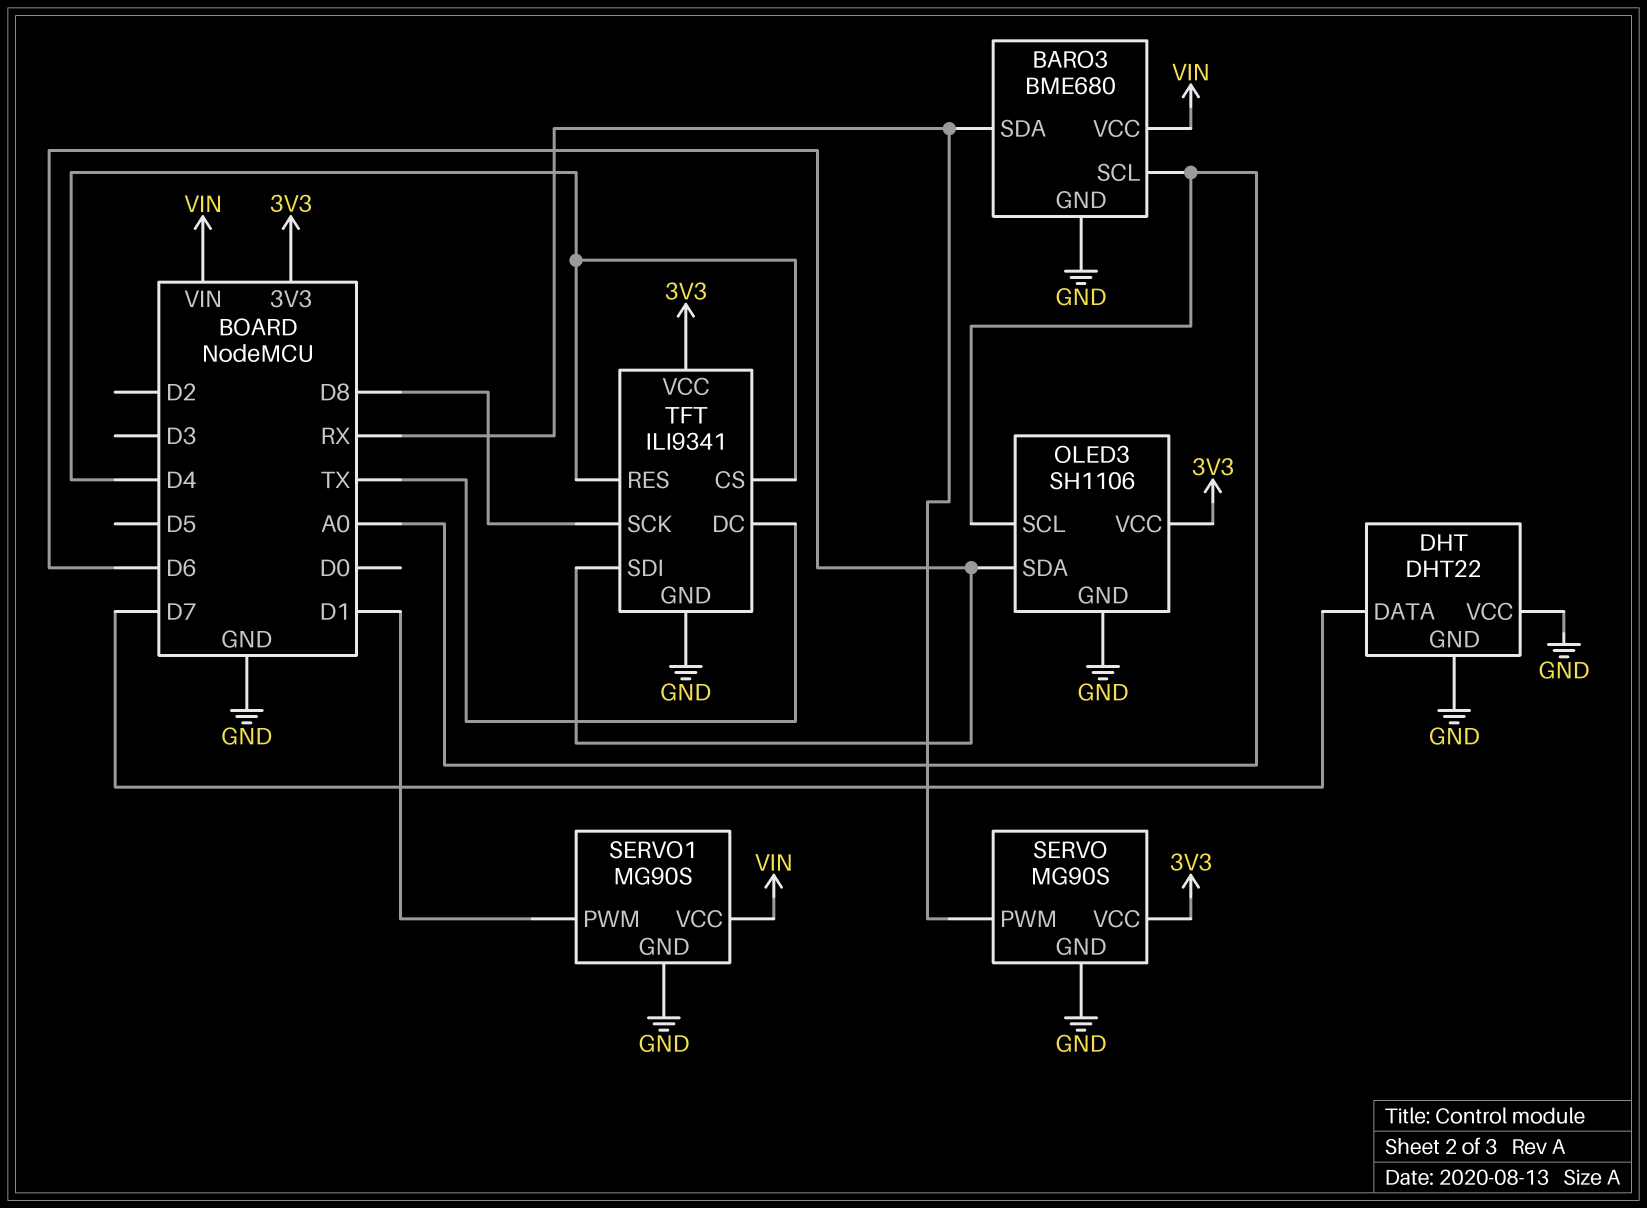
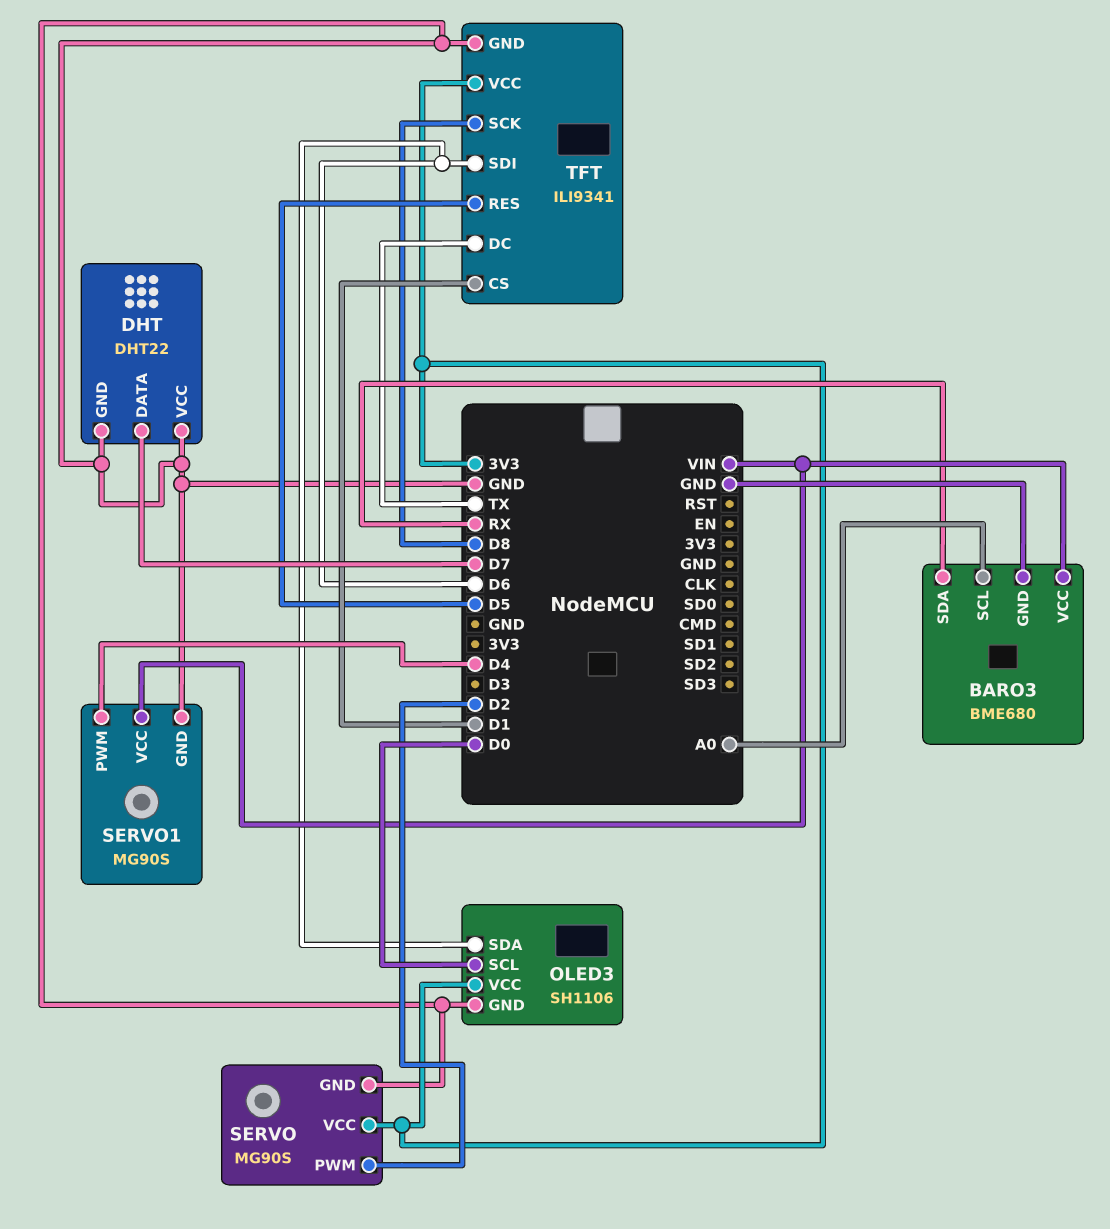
OLED3 pin SCL: A0 -> D0
SERVO pin PWM: RX -> D2
SERVO1 pin PWM: D1 -> D4
TFT pin CS: D4 -> D1
TFT pin RES: D4 -> D5

